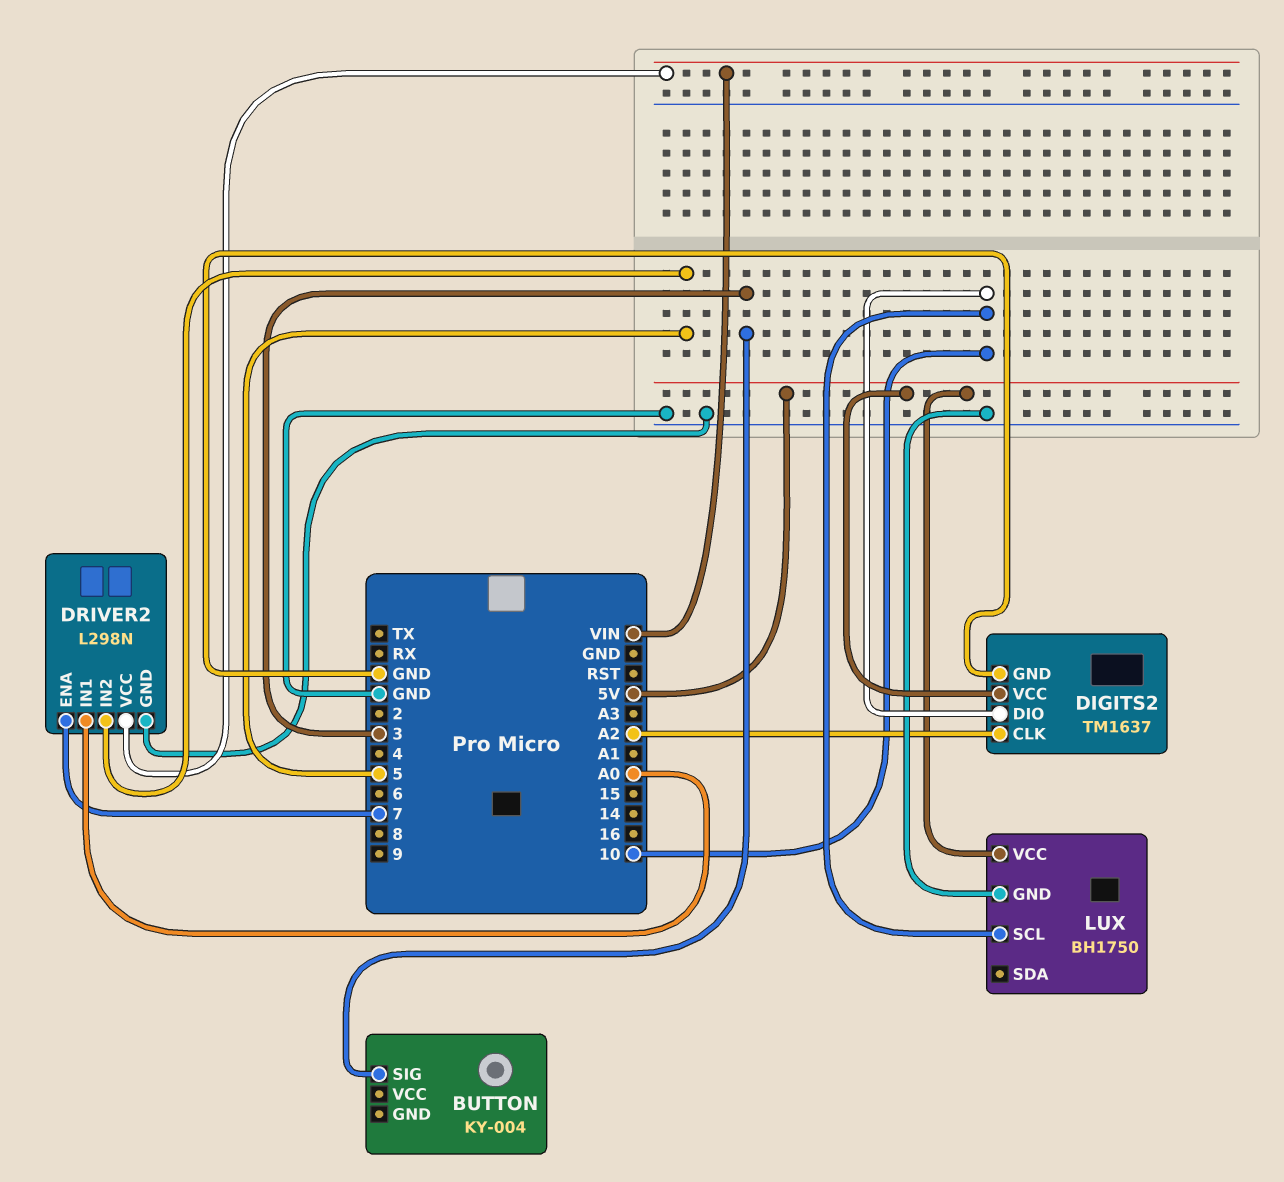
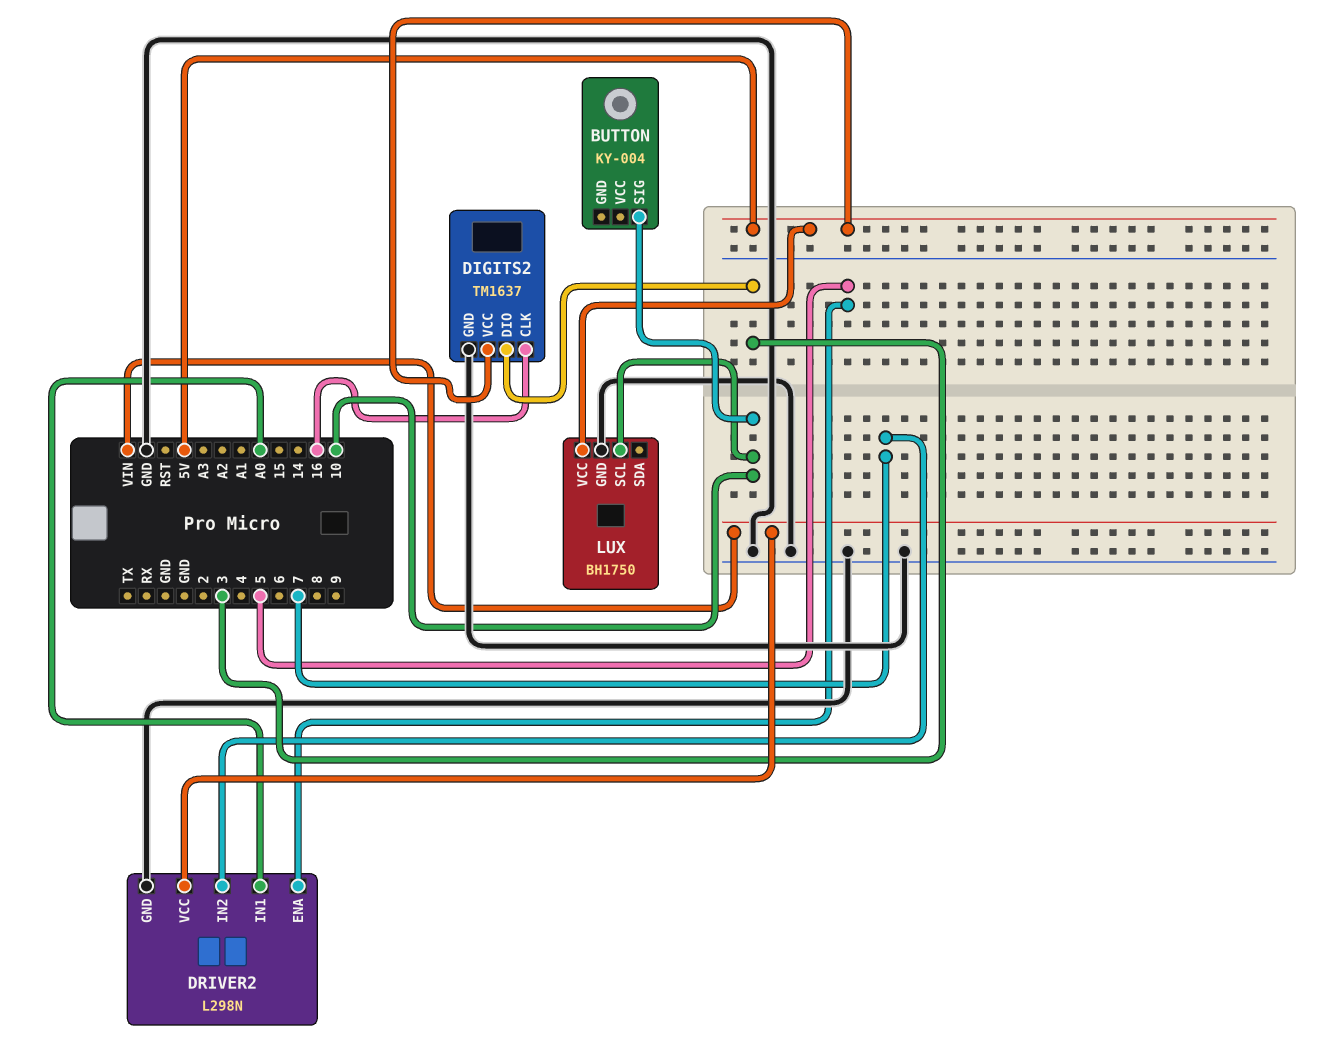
BUTTON pin SIG: 3 -> 10
DIGITS2 pin CLK: A2 -> 16
DIGITS2 pin DIO: 10 -> 3
DRIVER2 pin ENA: 7 -> 5
DRIVER2 pin IN2: 5 -> 7

